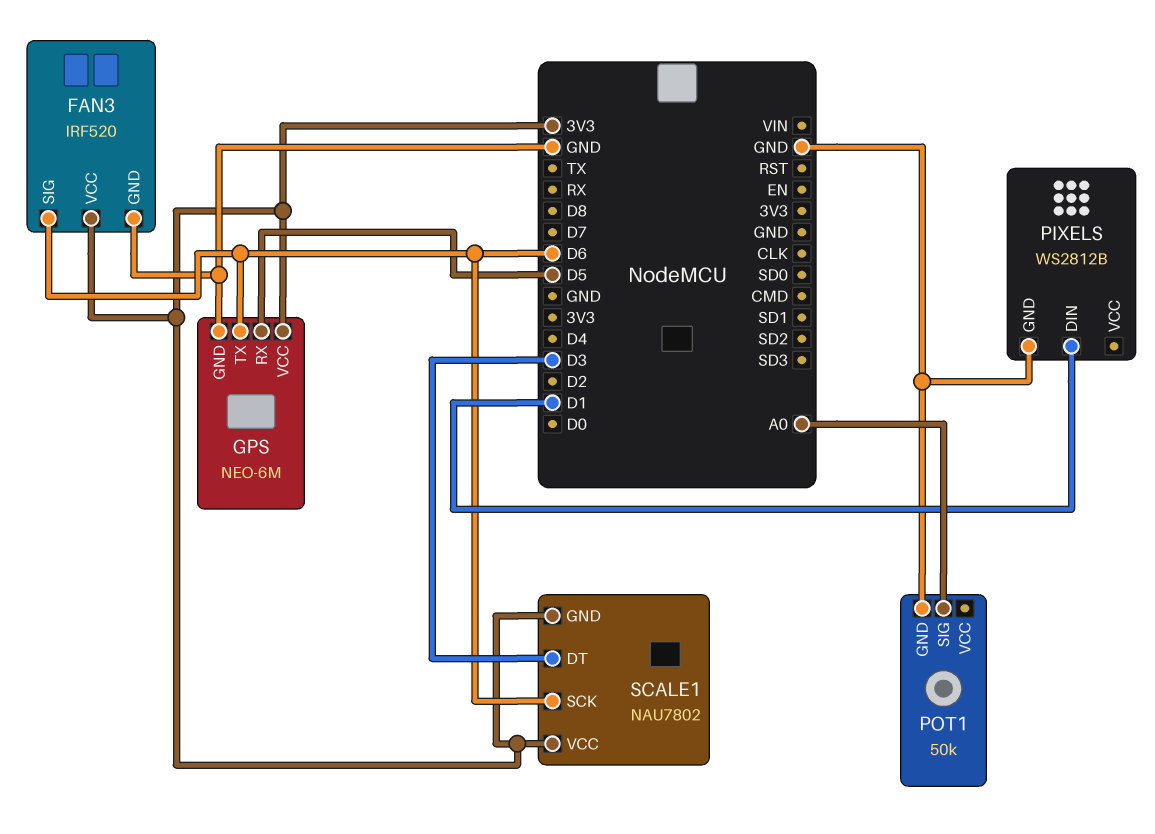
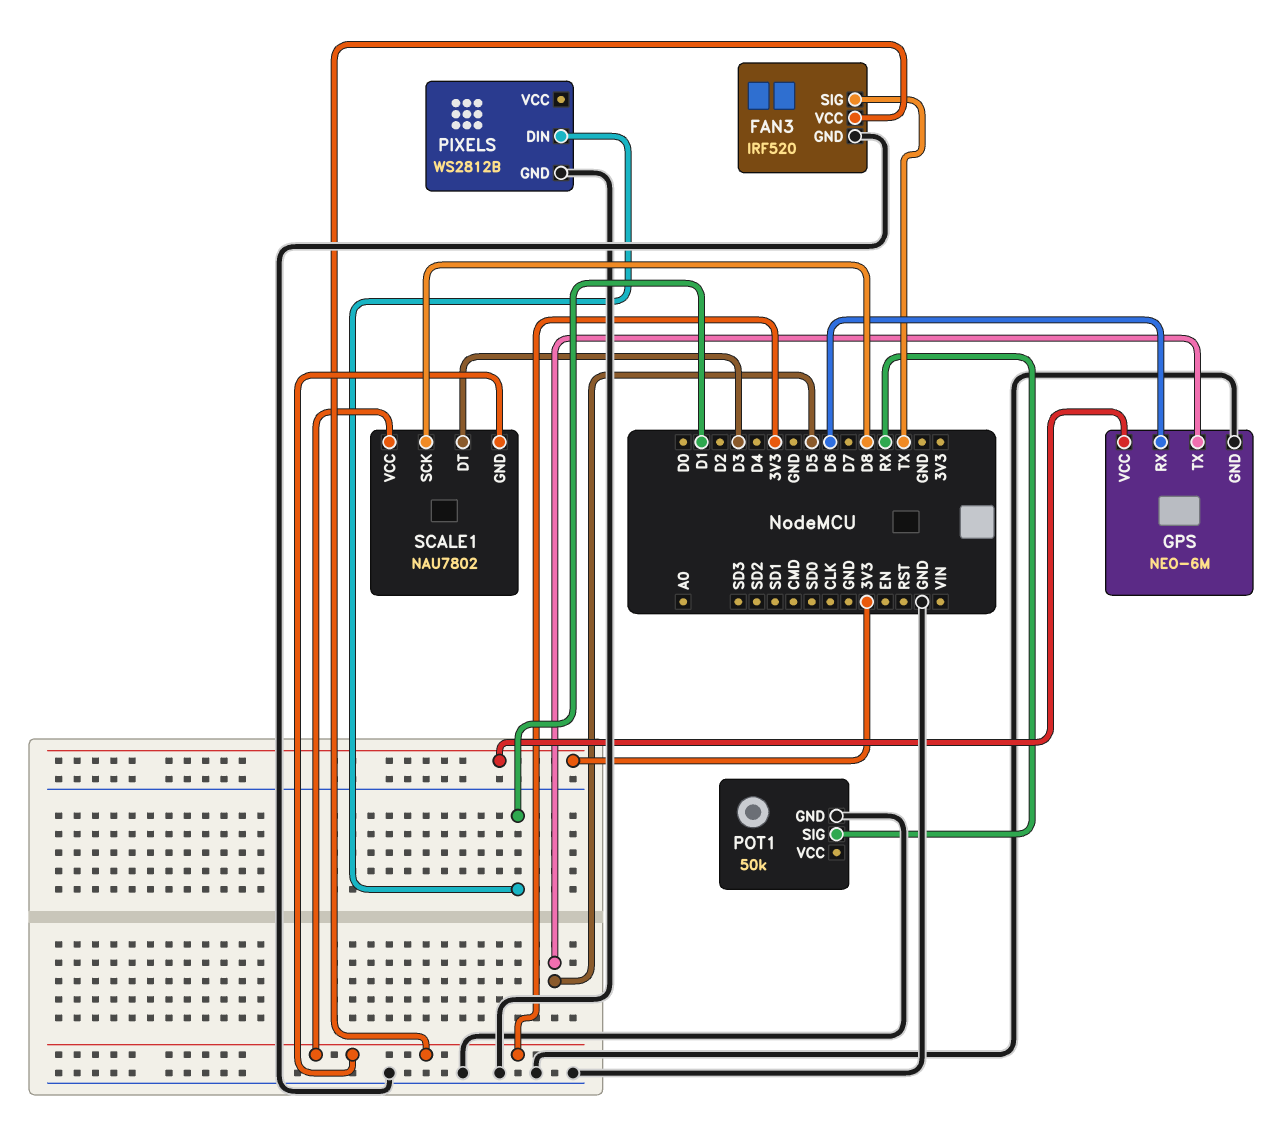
FAN3 pin SIG: D6 -> TX
GPS pin RX: D5 -> D6
GPS pin TX: D6 -> D5
POT1 pin SIG: A0 -> RX
SCALE1 pin SCK: D6 -> D8

